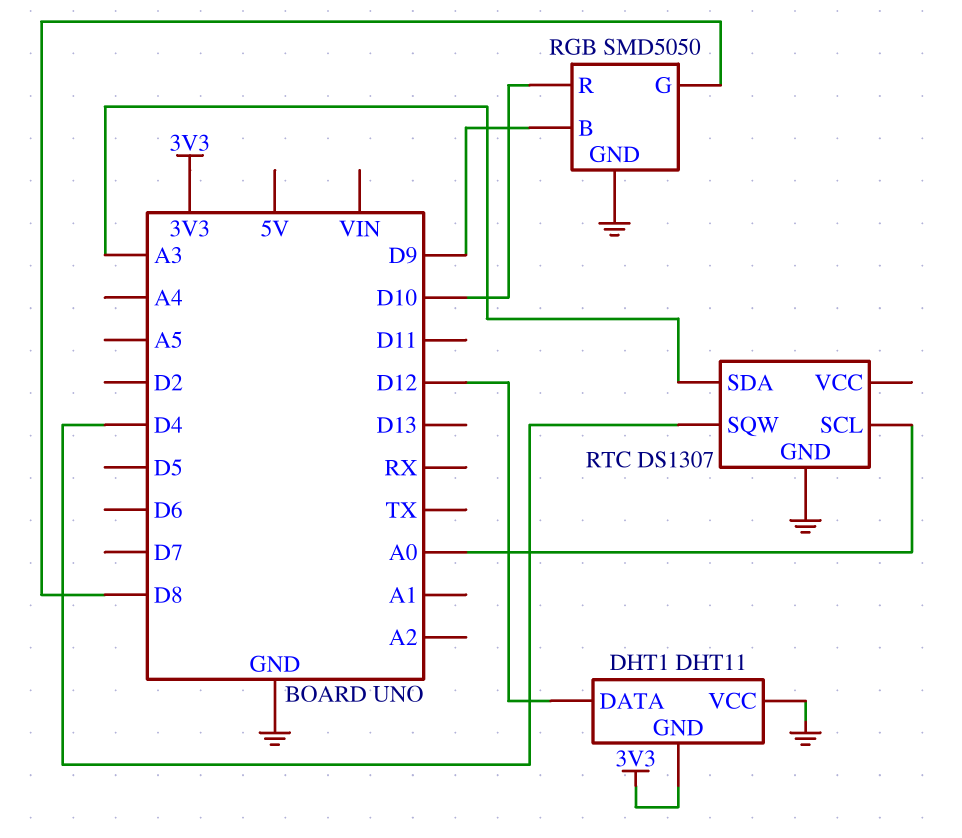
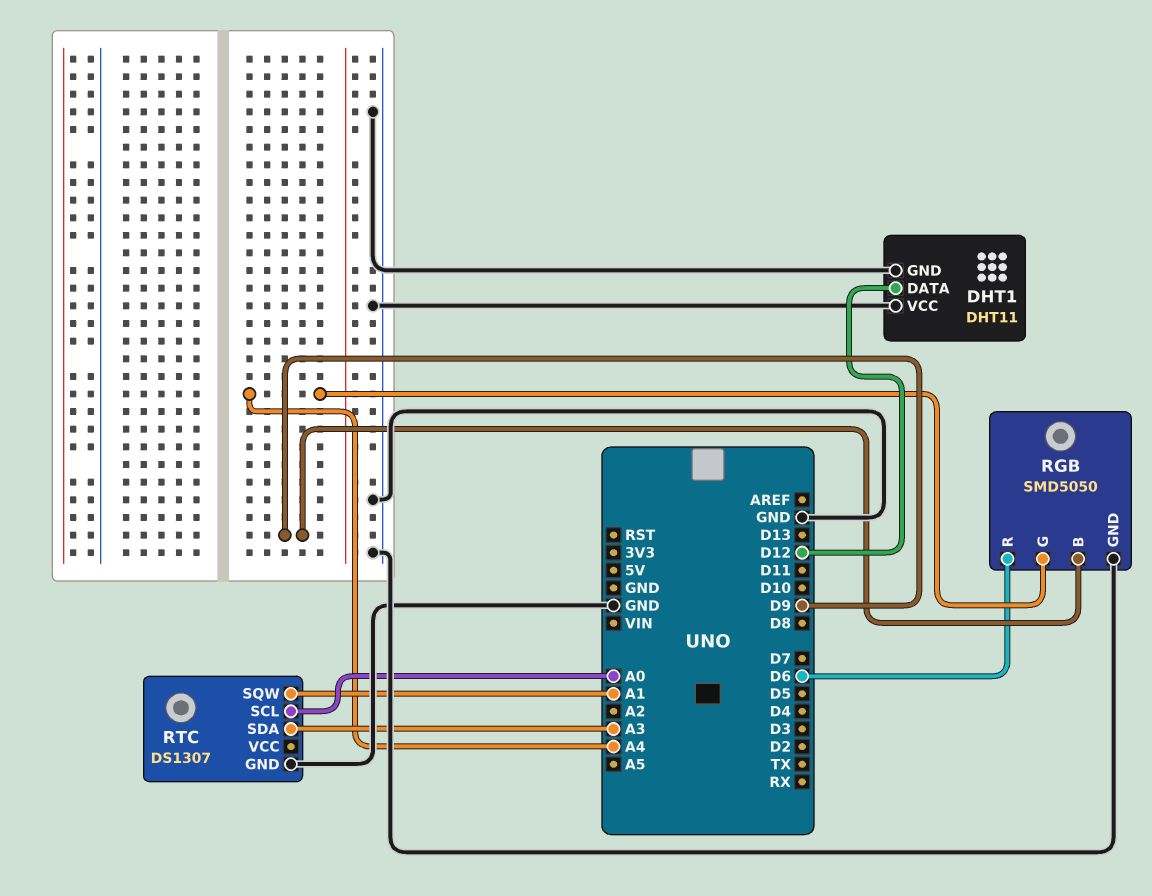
DHT1 pin GND: 3V3 -> GND
RGB pin G: D8 -> A4
RGB pin R: D10 -> D6
RTC pin SQW: D4 -> A1

